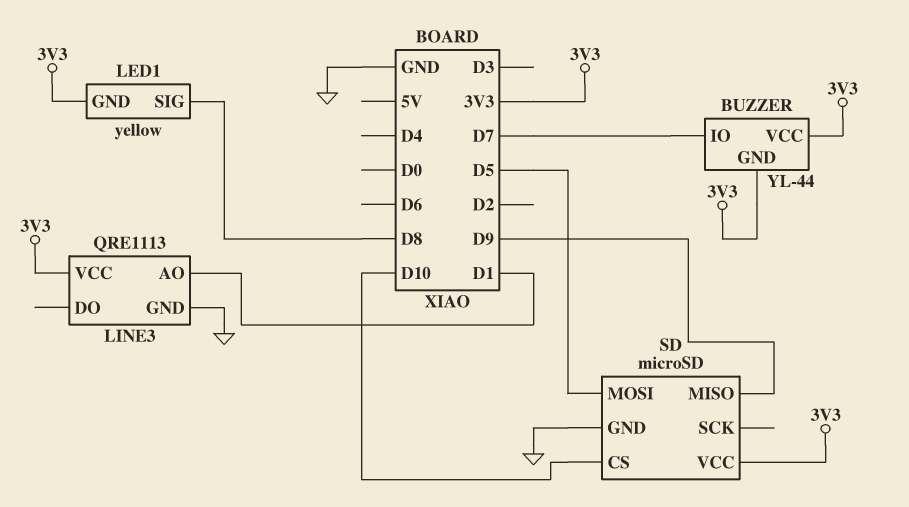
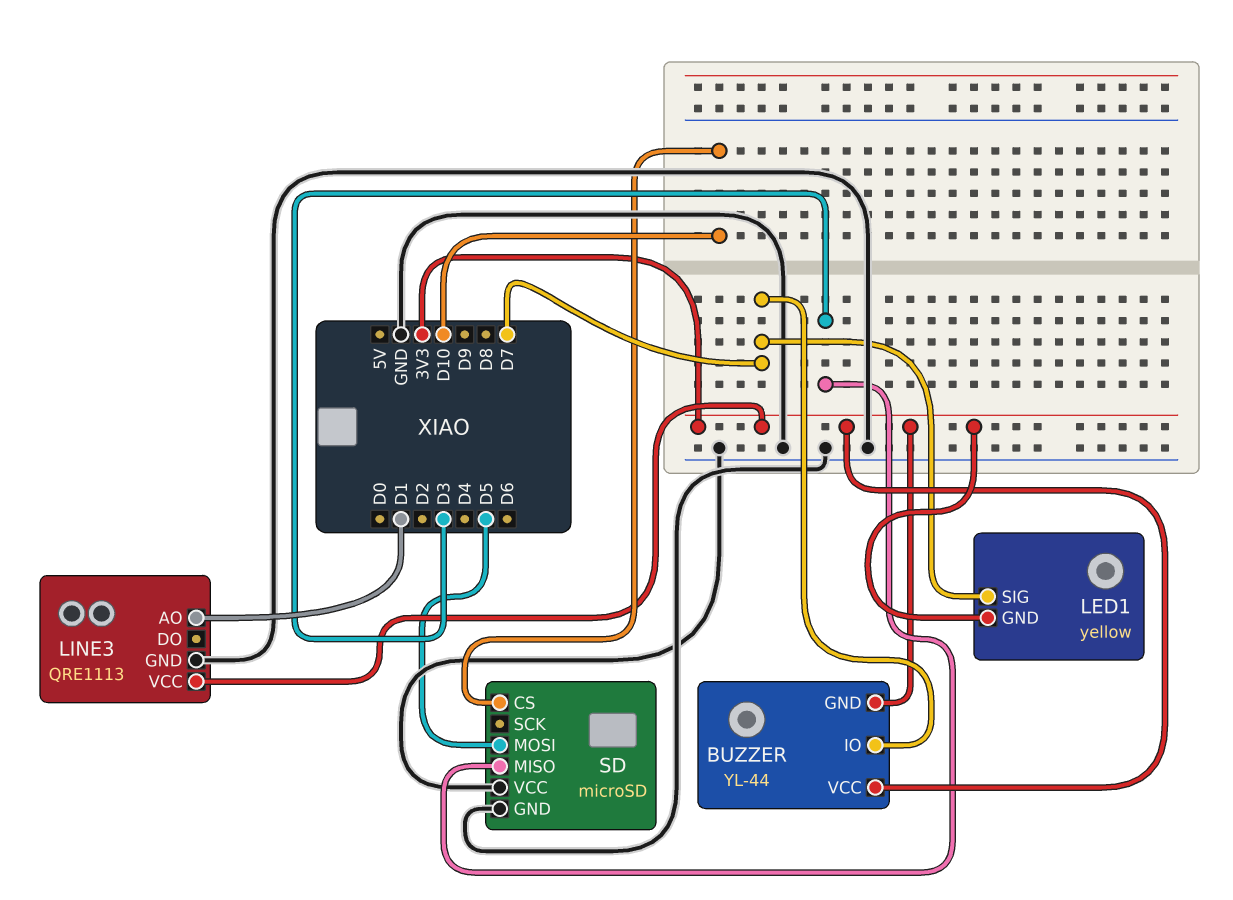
LED1 pin SIG: D8 -> D7
SD pin MISO: D9 -> D3
SD pin VCC: 3V3 -> GND

